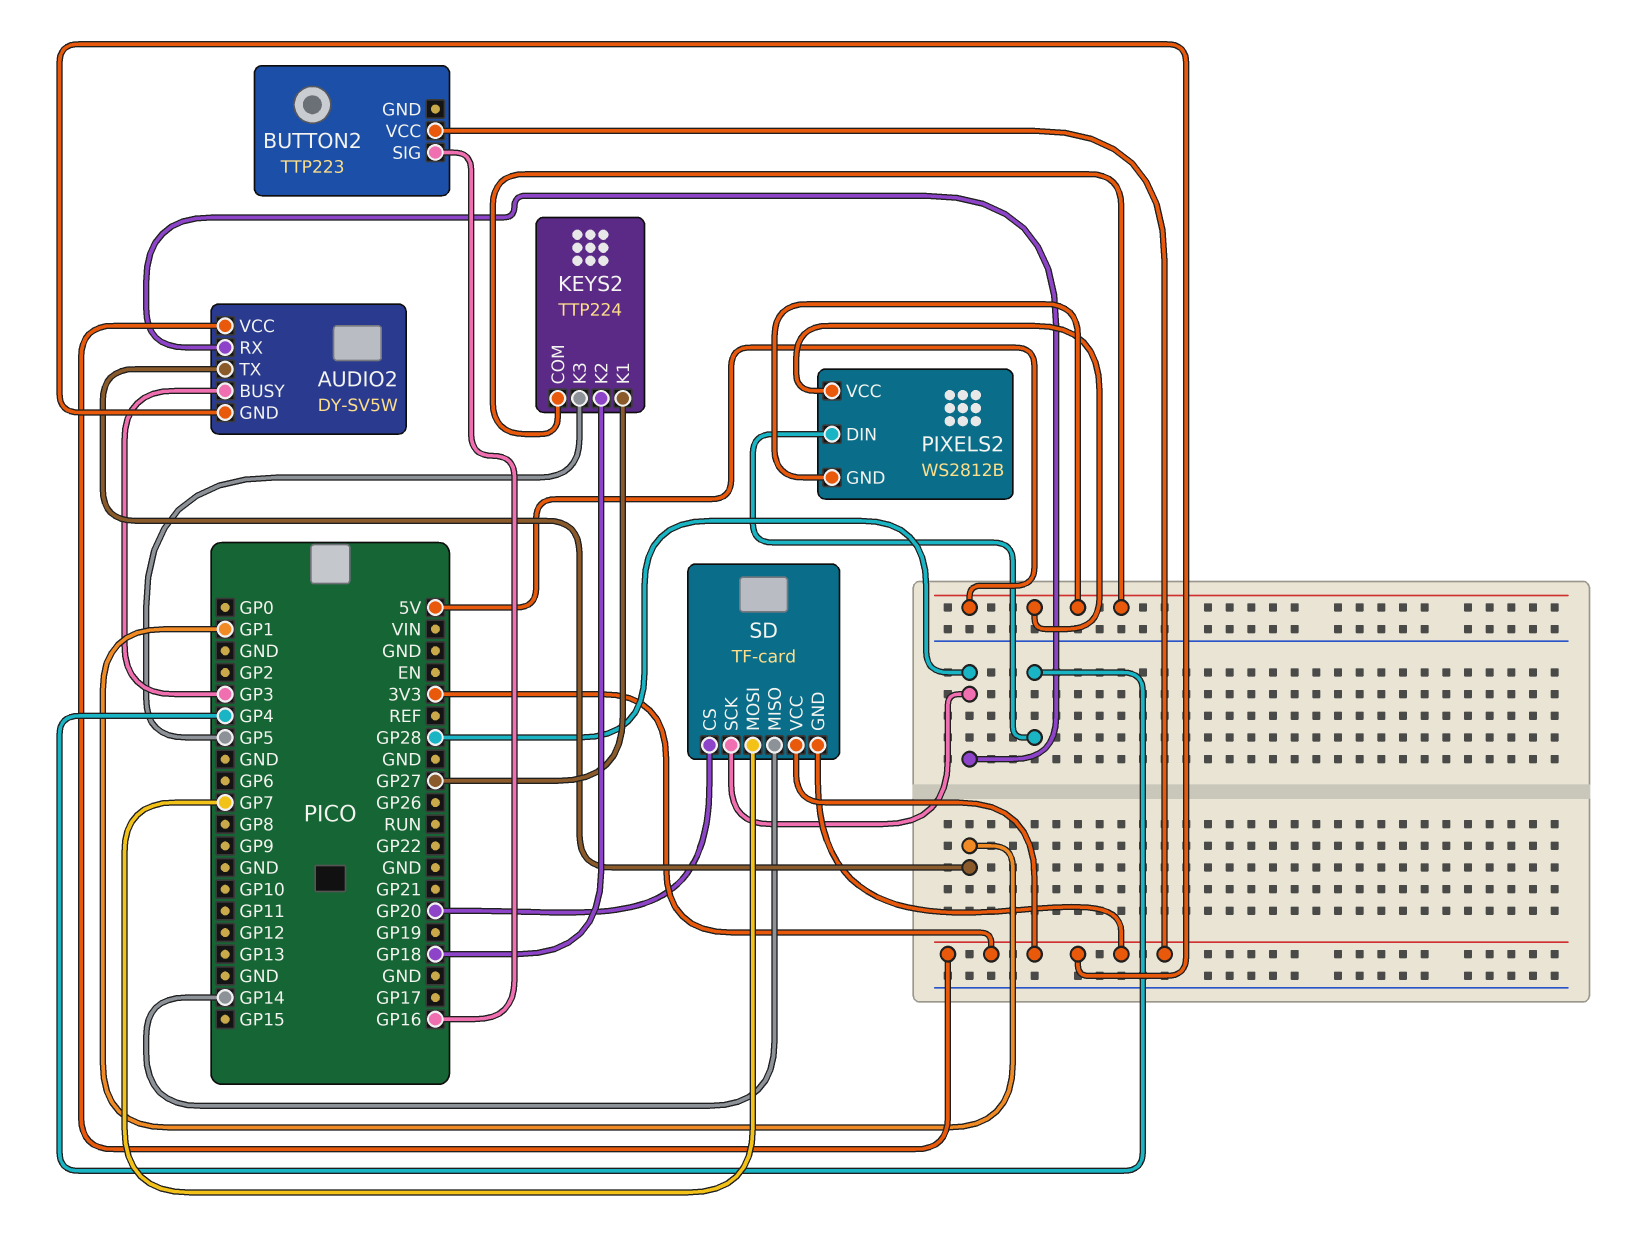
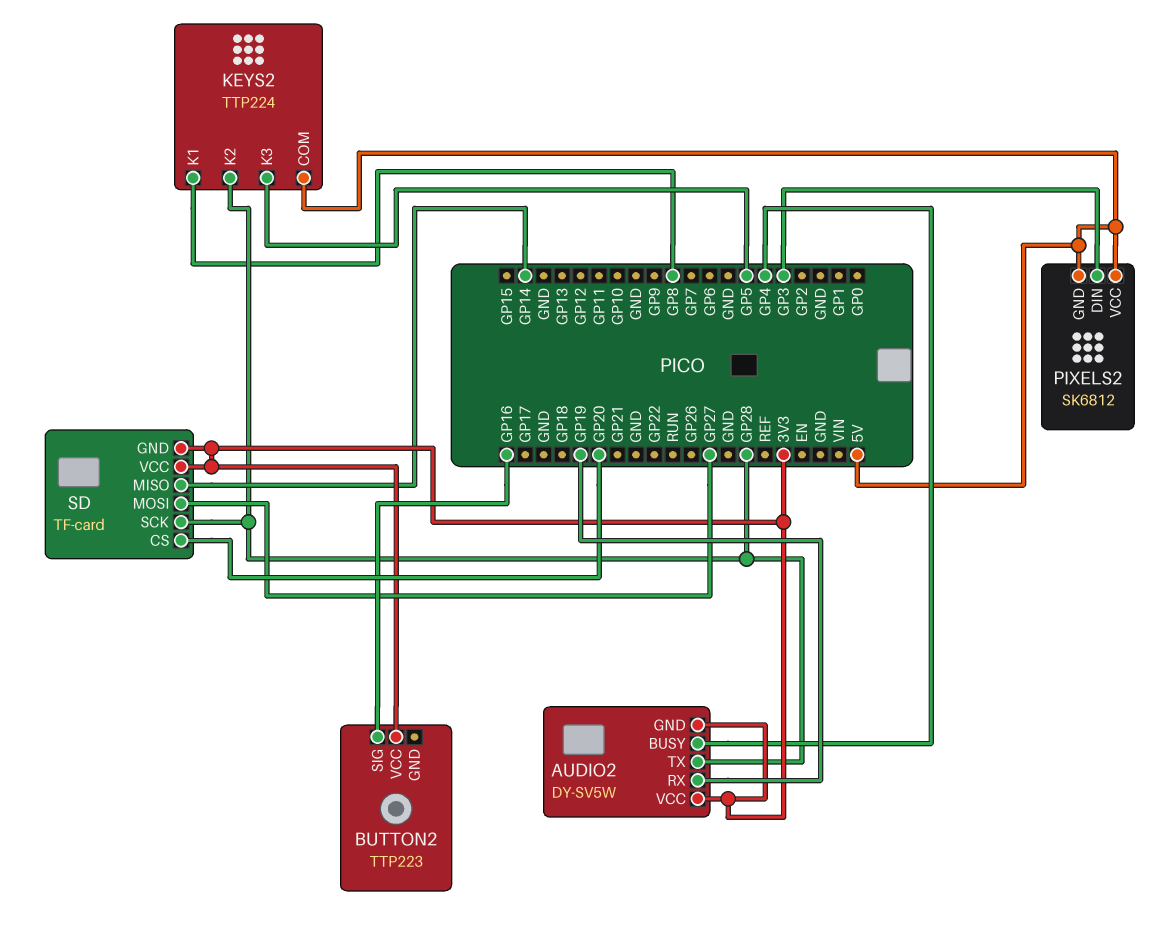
AUDIO2 pin BUSY: GP3 -> GP4
AUDIO2 pin RX: GP28 -> GP19
AUDIO2 pin TX: GP1 -> GP28
KEYS2 pin K1: GP27 -> GP8
KEYS2 pin K2: GP18 -> GP28
PIXELS2: WS2812B -> SK6812
PIXELS2 pin DIN: GP4 -> GP3
SD pin MOSI: GP7 -> GP27

